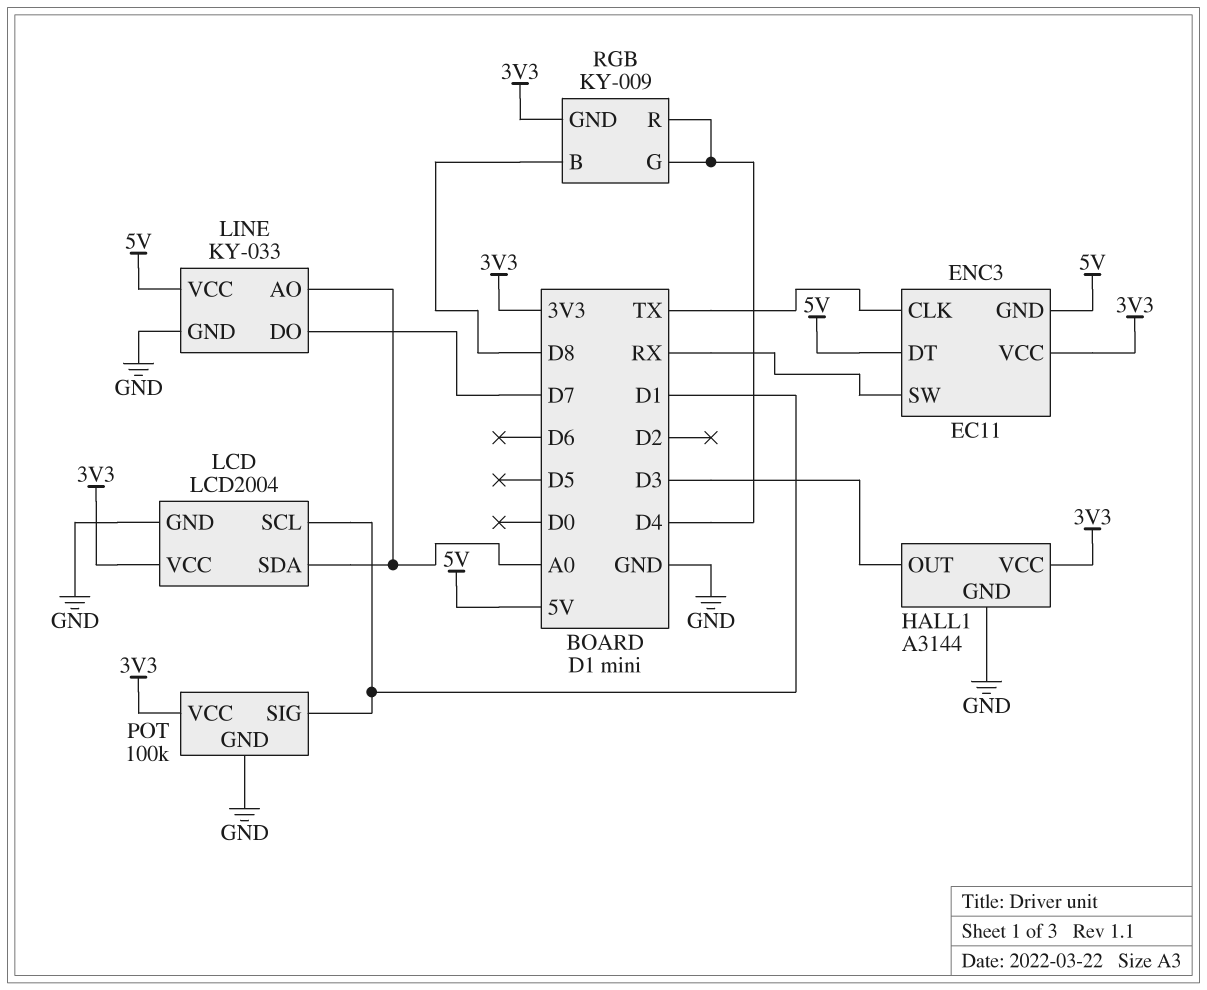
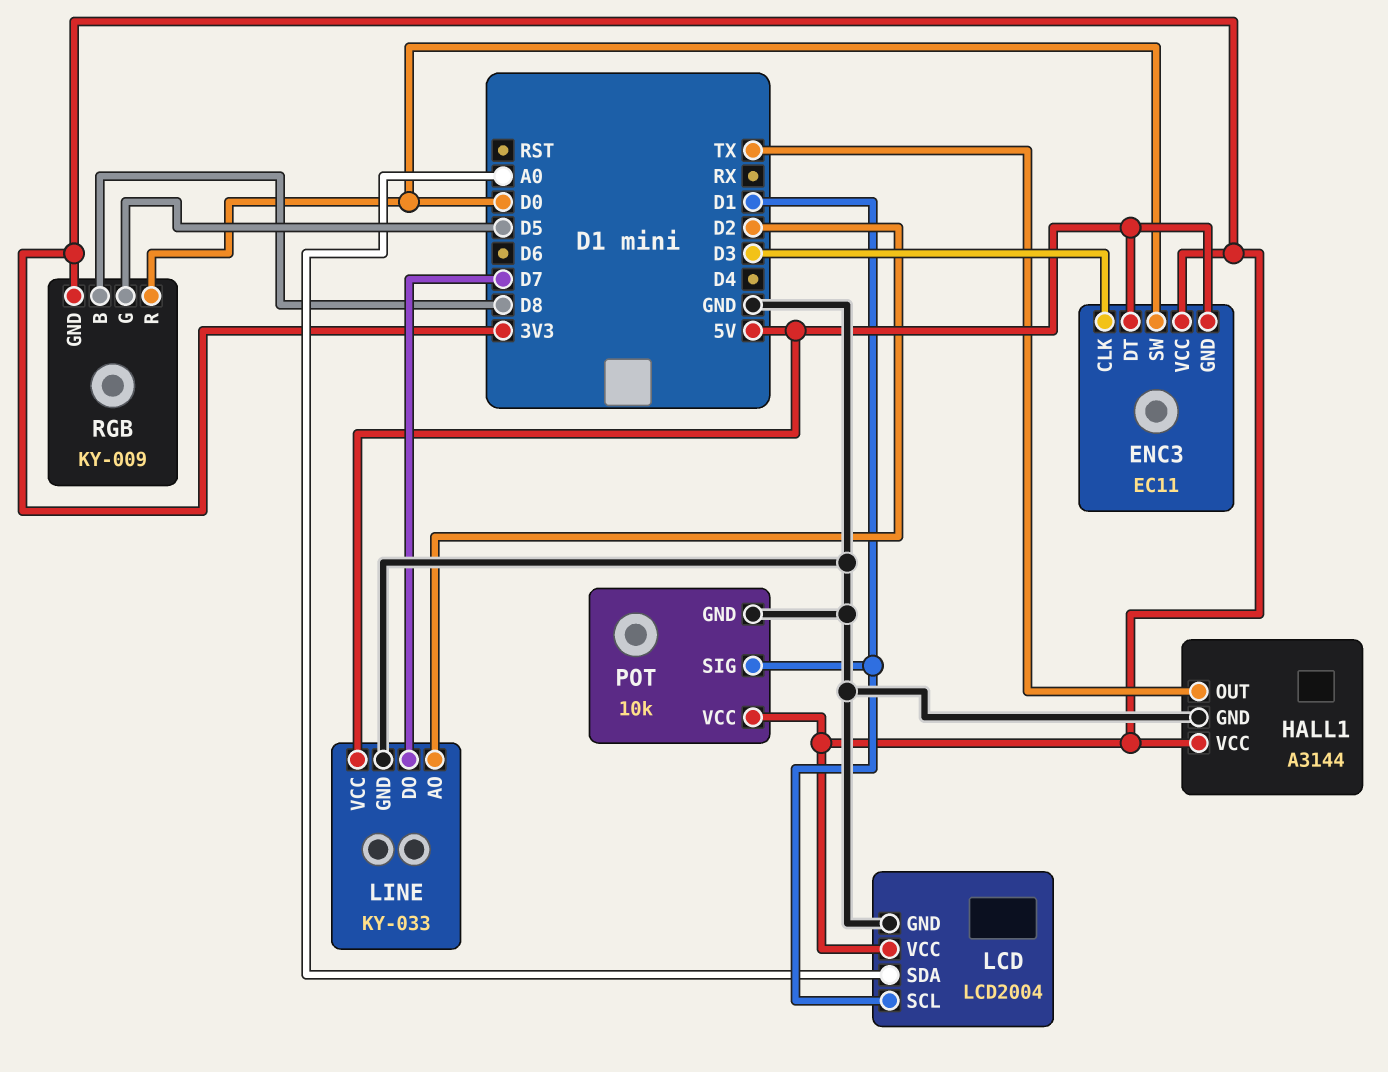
ENC3 pin CLK: TX -> D3
ENC3 pin SW: RX -> D0
HALL1 pin OUT: D3 -> TX
LINE pin AO: A0 -> D2
POT: 100k -> 10k
RGB pin G: D4 -> D5
RGB pin R: D4 -> D0

